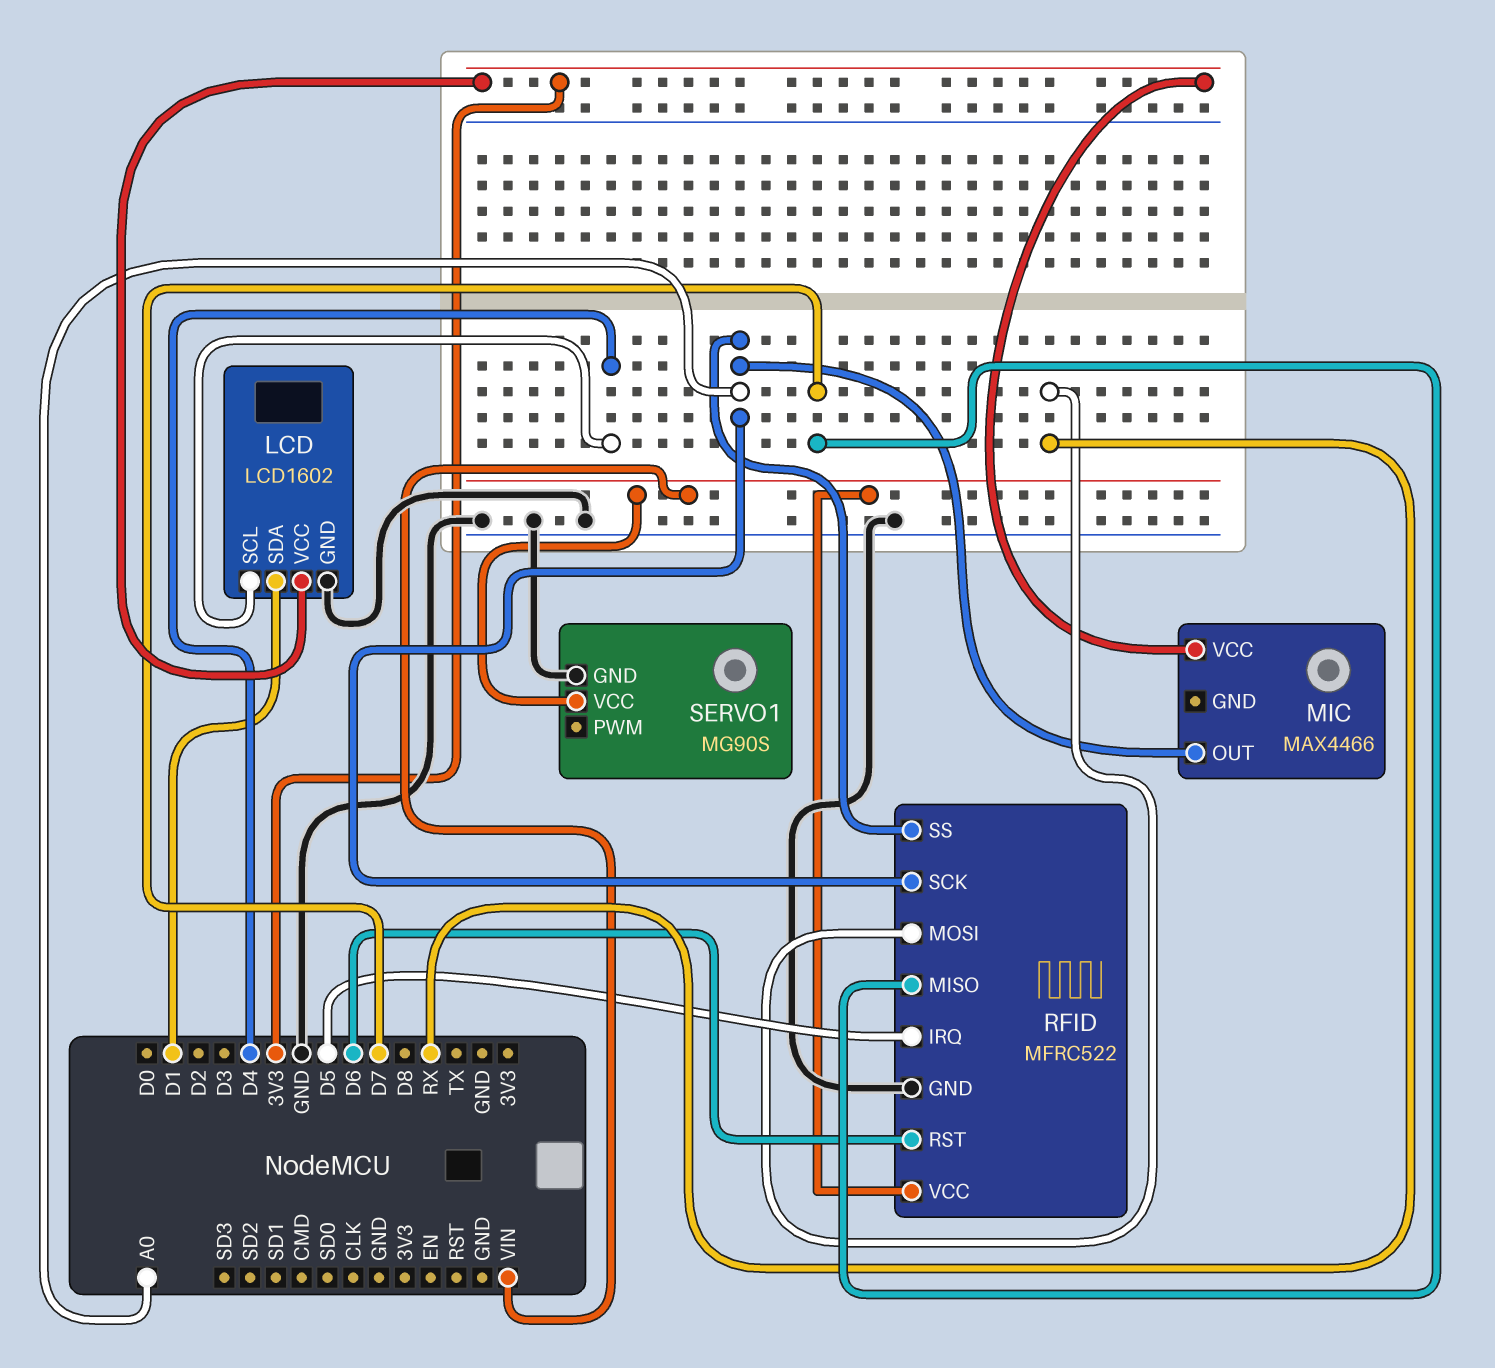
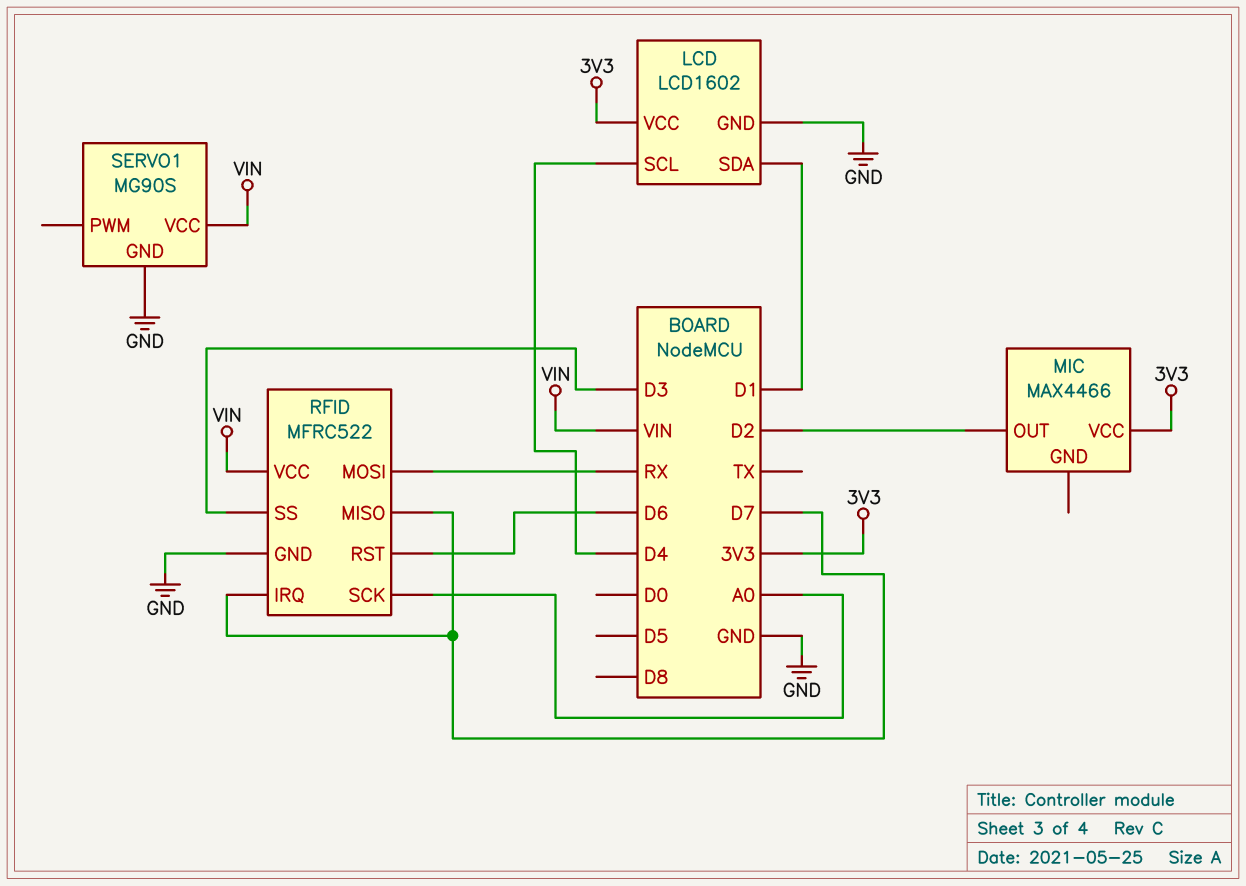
MIC pin OUT: A0 -> D2
RFID pin IRQ: D5 -> D7
RFID pin SS: A0 -> D3

